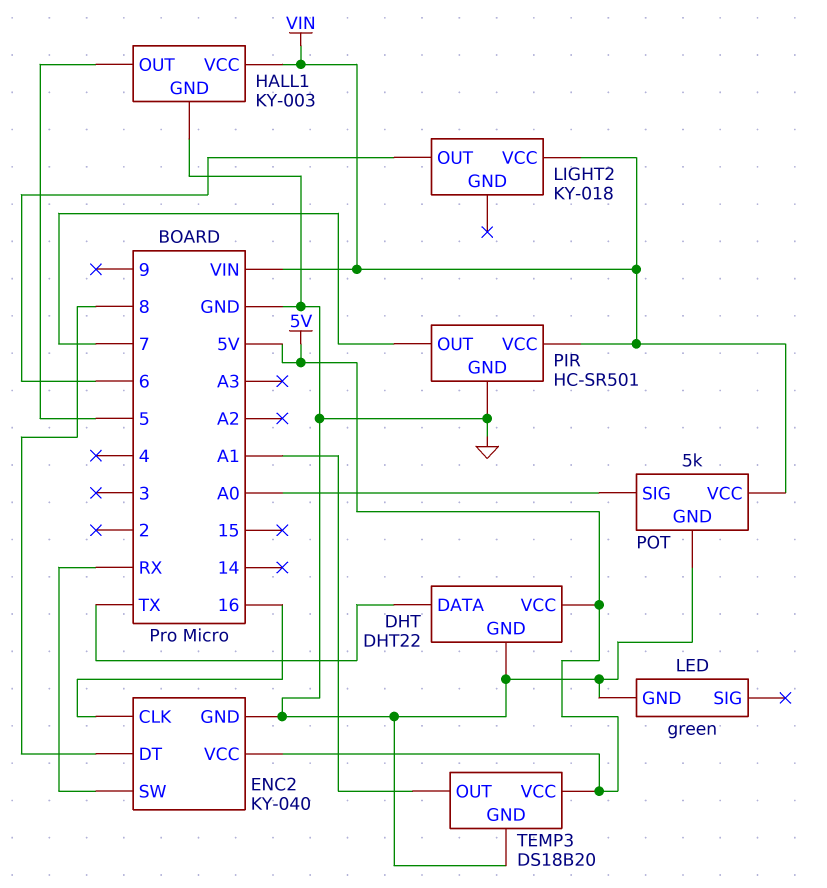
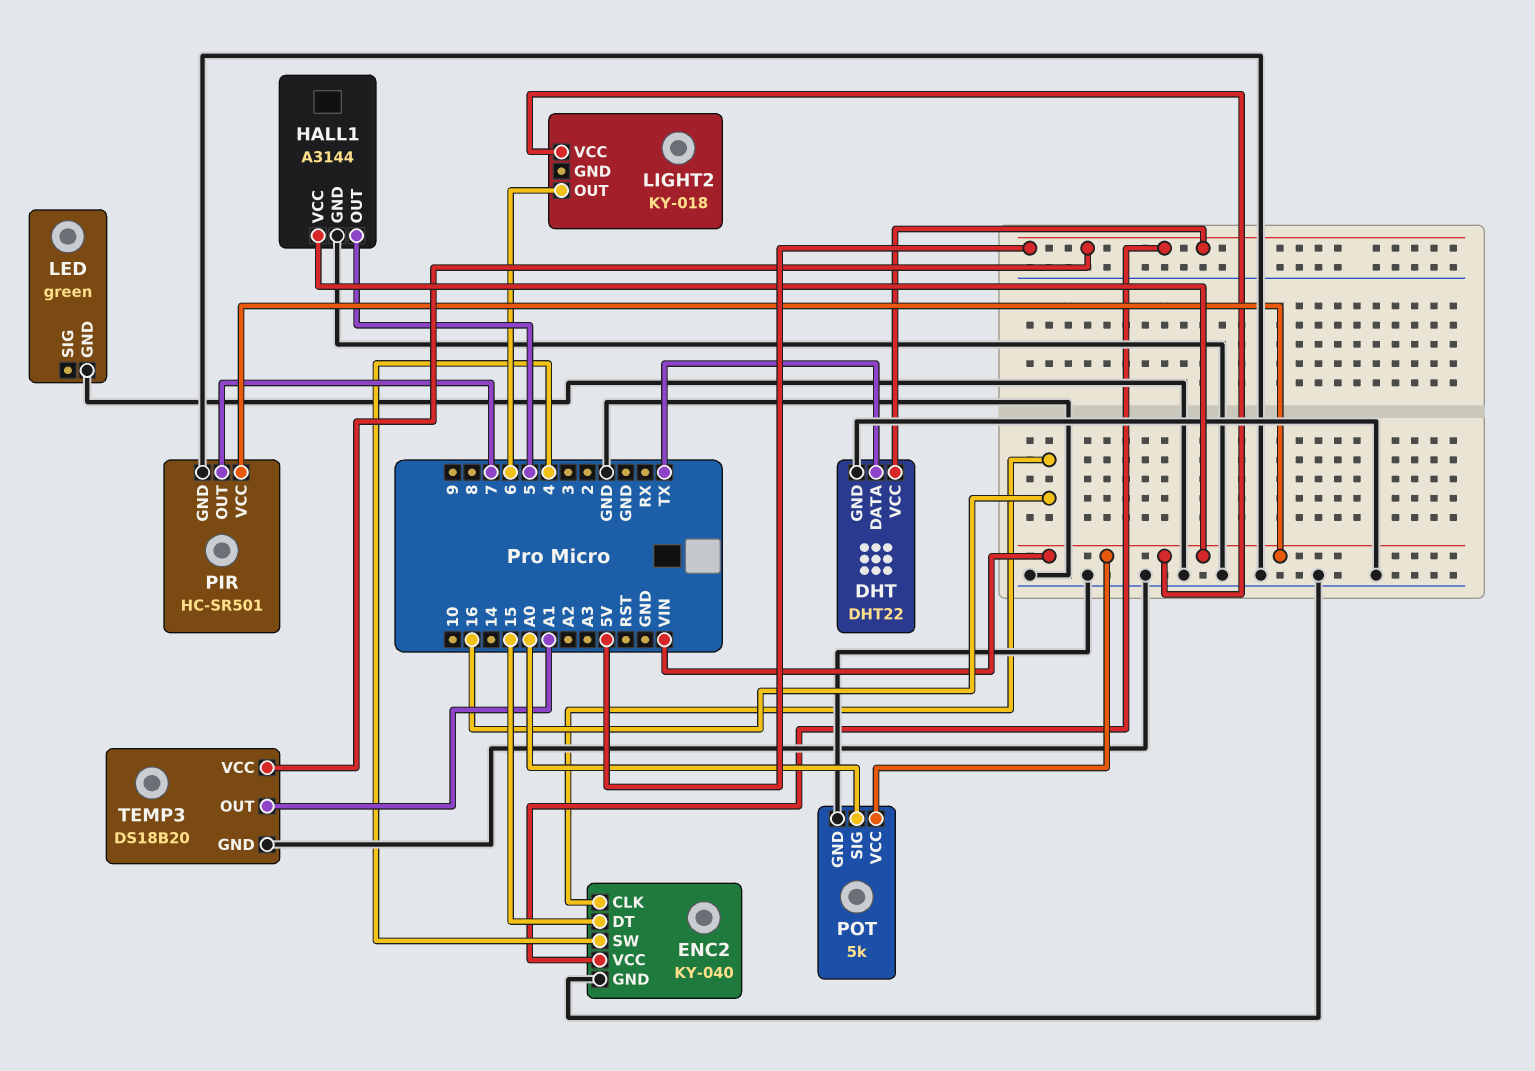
ENC2 pin DT: 8 -> 15
ENC2 pin SW: RX -> 4
HALL1: KY-003 -> A3144

